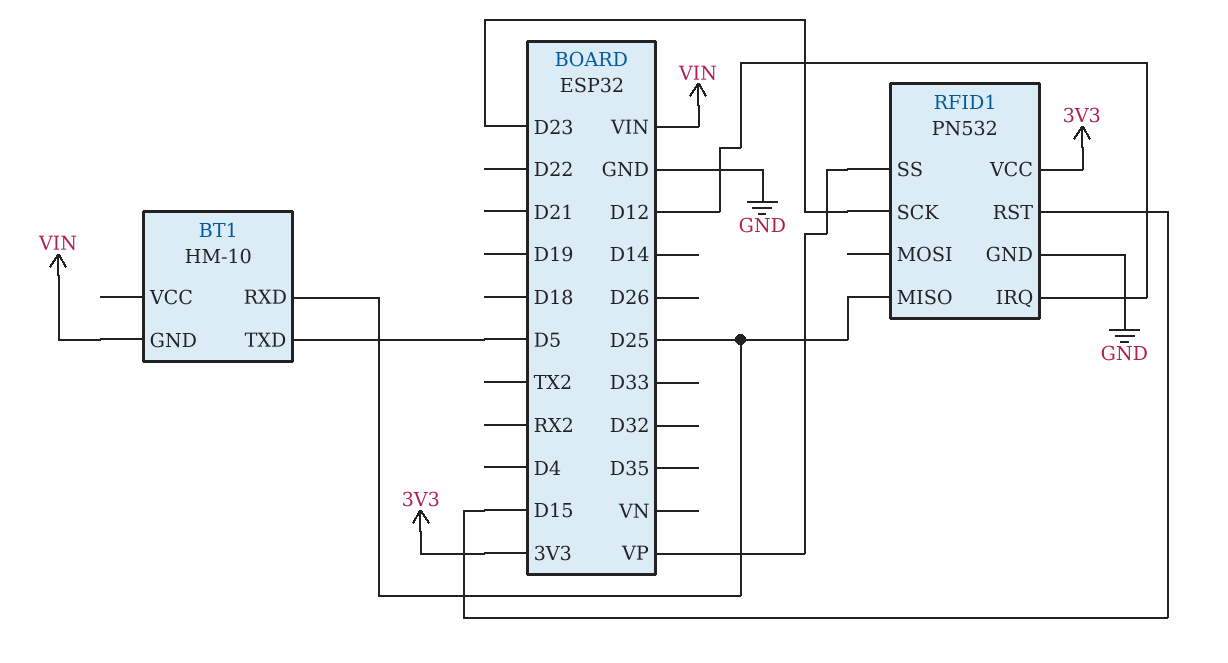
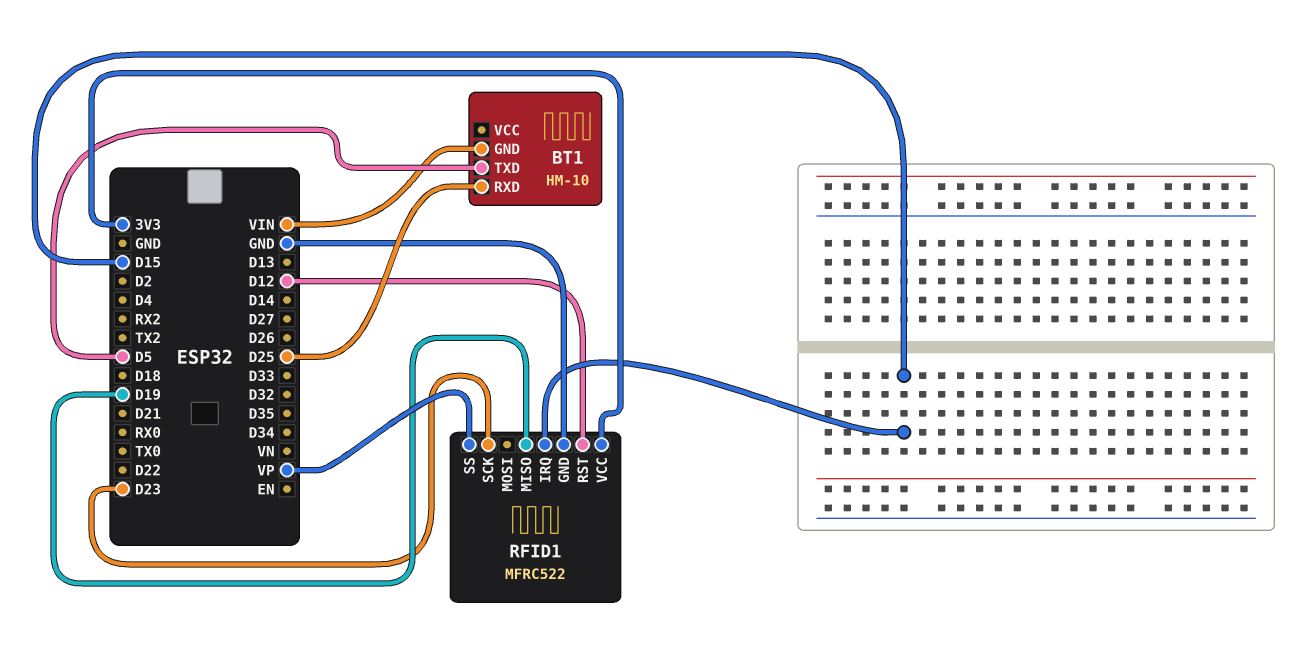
RFID1: PN532 -> MFRC522
RFID1 pin IRQ: D12 -> D15
RFID1 pin MISO: D25 -> D19
RFID1 pin RST: D15 -> D12

